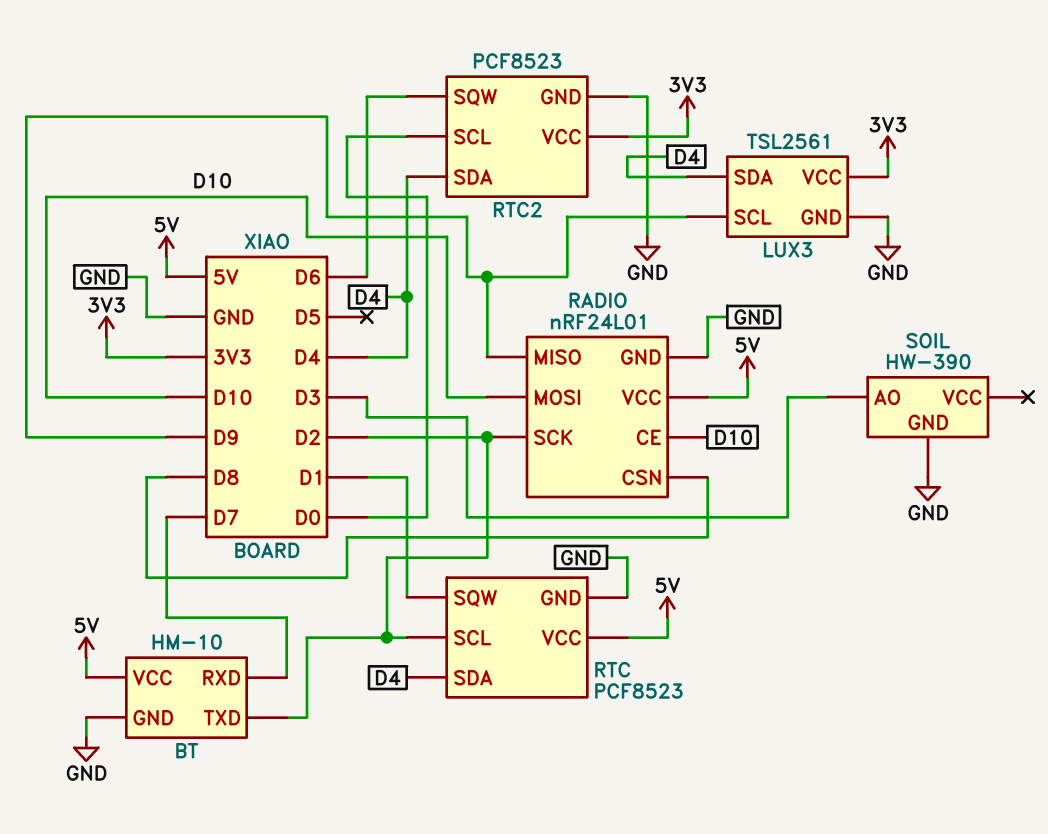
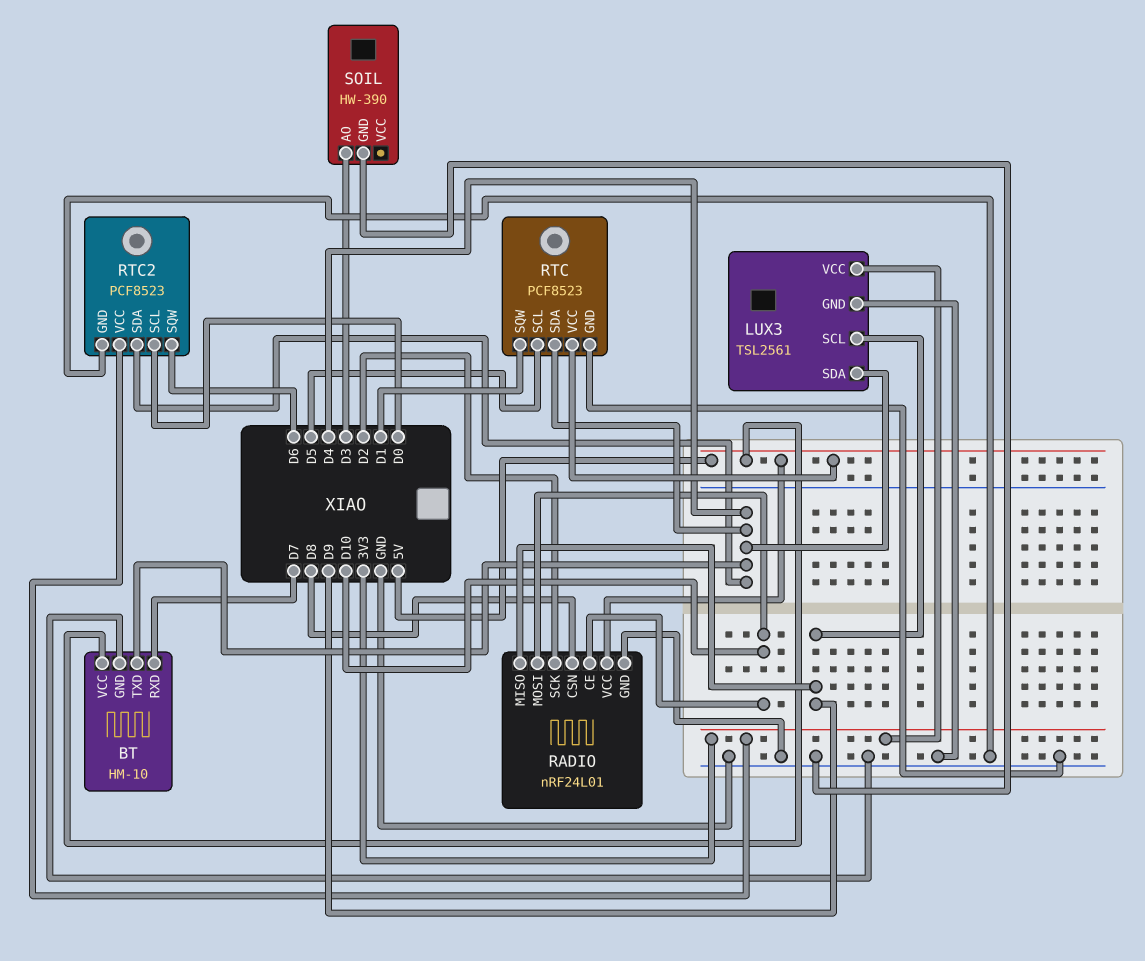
BT pin TXD: D2 -> D4
RTC pin SCL: D2 -> D5

